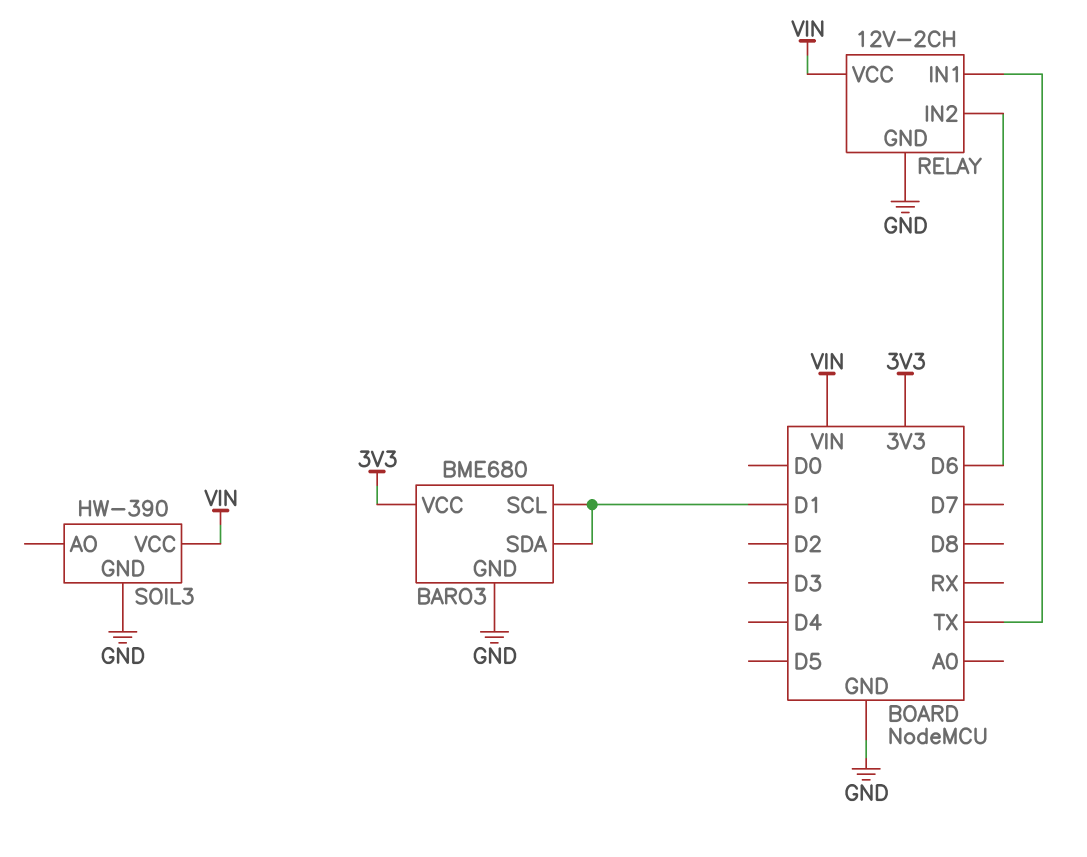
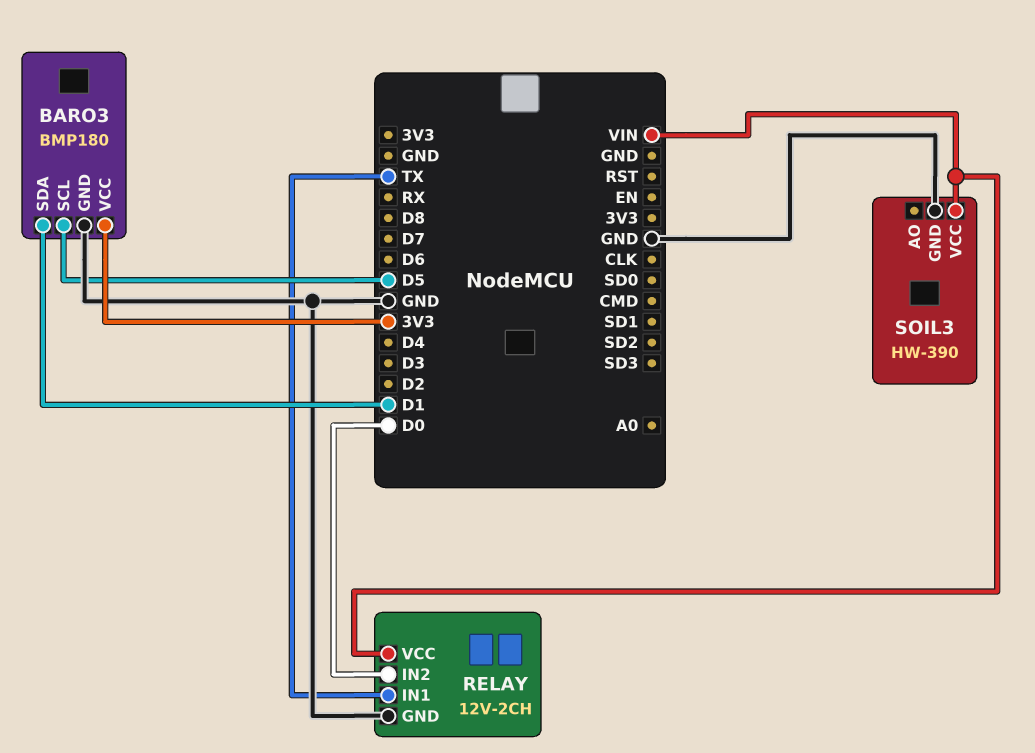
BARO3: BME680 -> BMP180
BARO3 pin SCL: D1 -> D5
RELAY pin IN2: D6 -> D0

